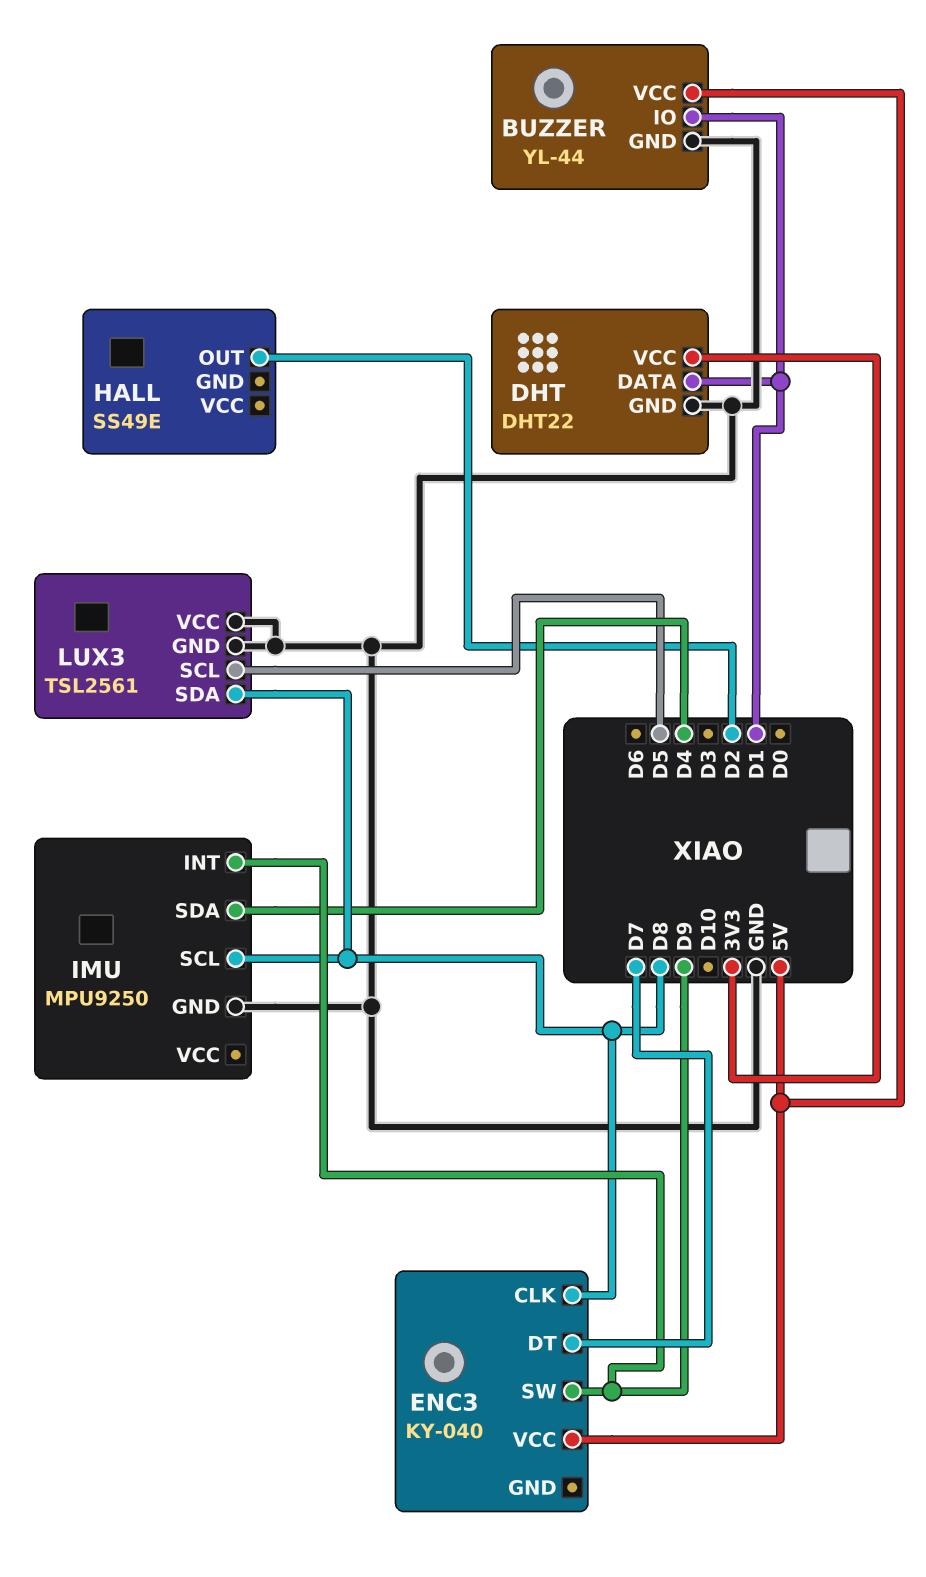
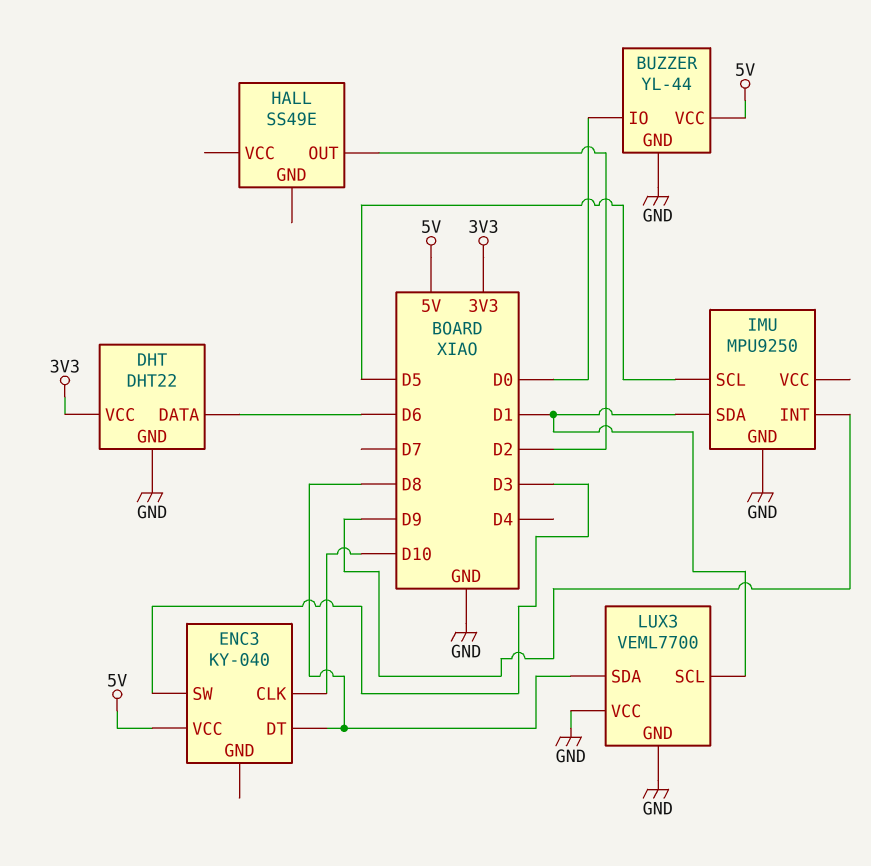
BUZZER pin IO: D1 -> D0
DHT pin DATA: D1 -> D6
ENC3 pin CLK: D8 -> D10
ENC3 pin DT: D7 -> D8
ENC3 pin SW: D9 -> D3
IMU pin SCL: D8 -> D5
IMU pin SDA: D4 -> D1
LUX3: TSL2561 -> VEML7700
LUX3 pin SCL: D5 -> D1

